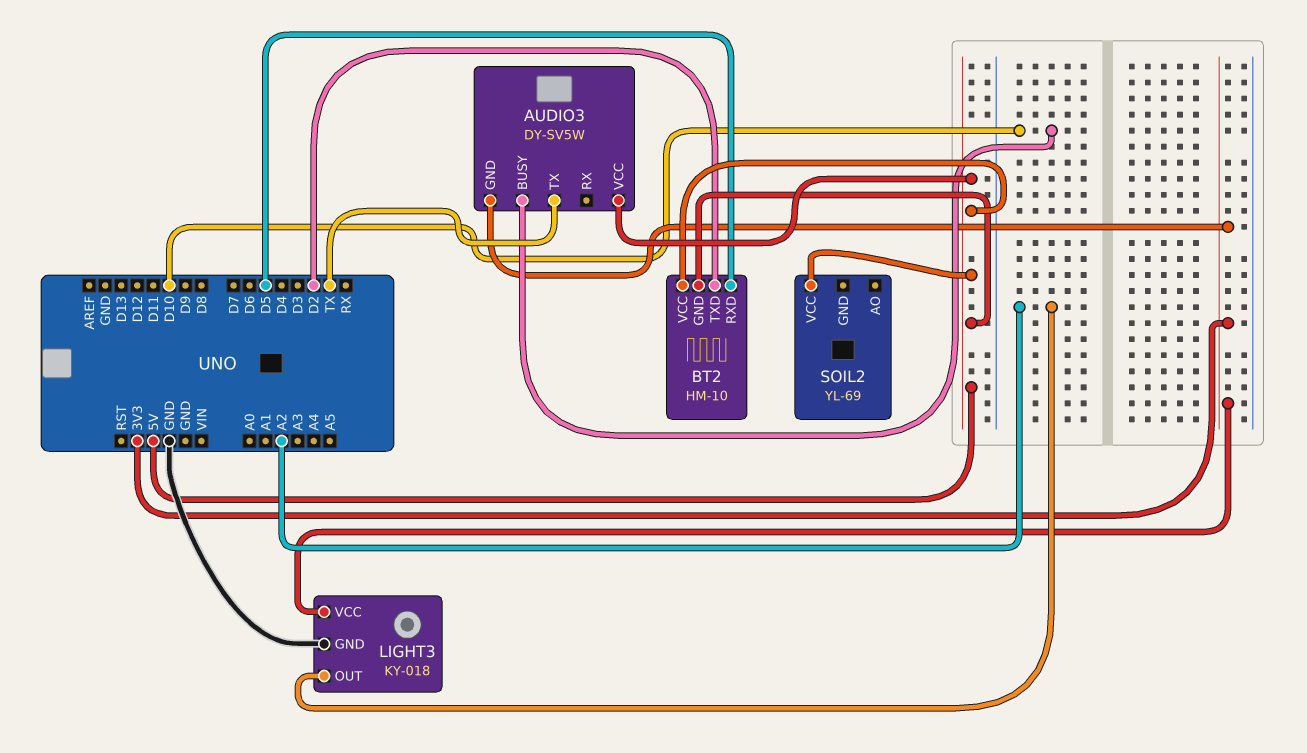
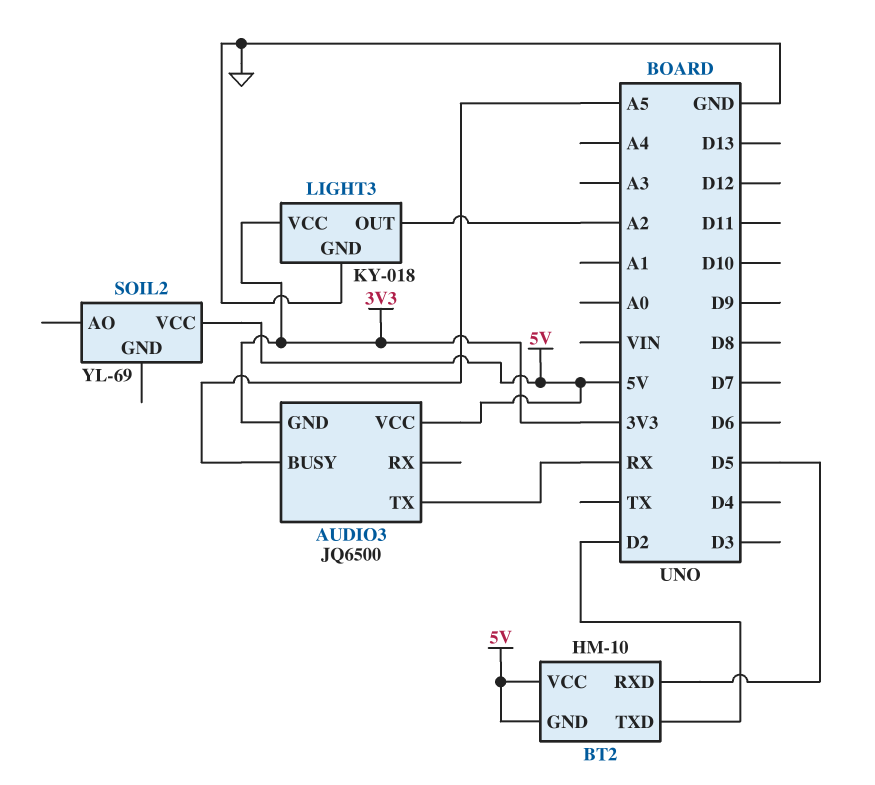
AUDIO3: DY-SV5W -> JQ6500
AUDIO3 pin BUSY: D10 -> A5
AUDIO3 pin TX: TX -> RX

